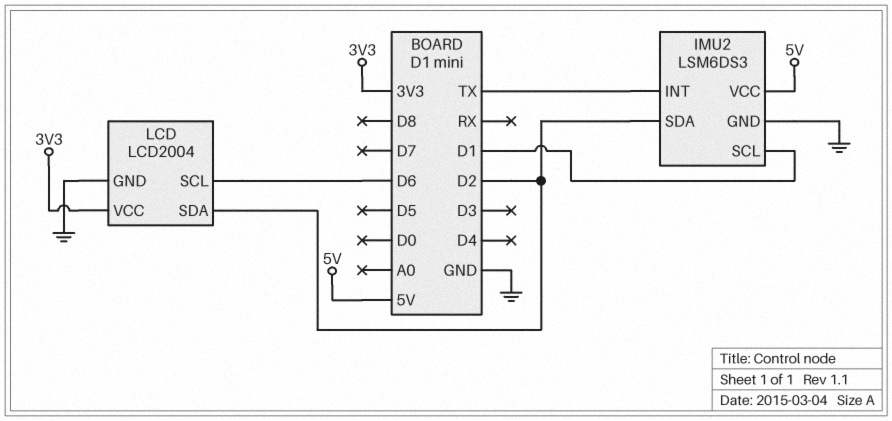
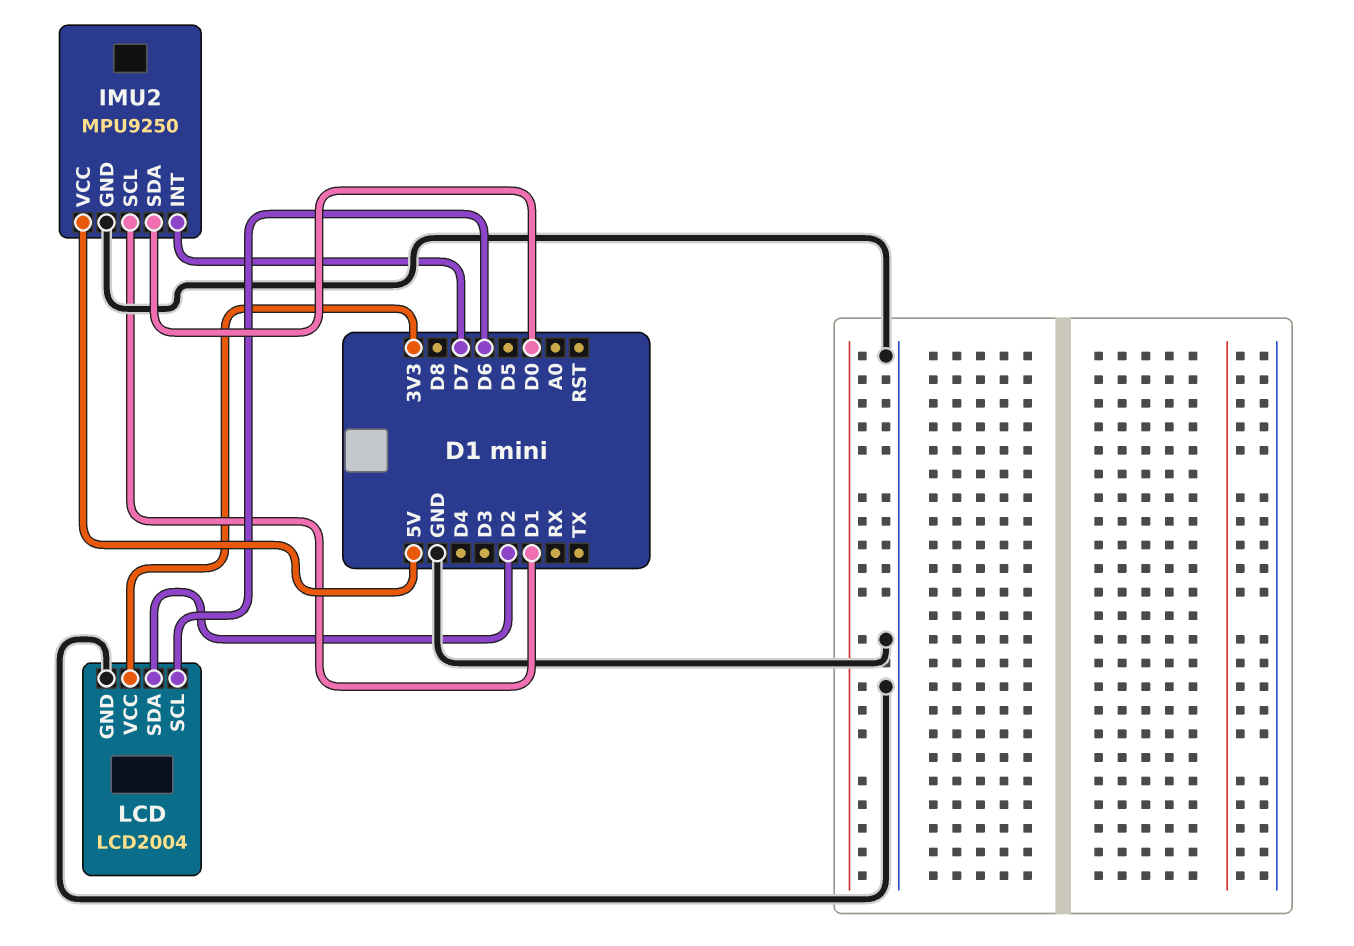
IMU2: LSM6DS3 -> MPU9250
IMU2 pin INT: TX -> D7
IMU2 pin SDA: D2 -> D0

